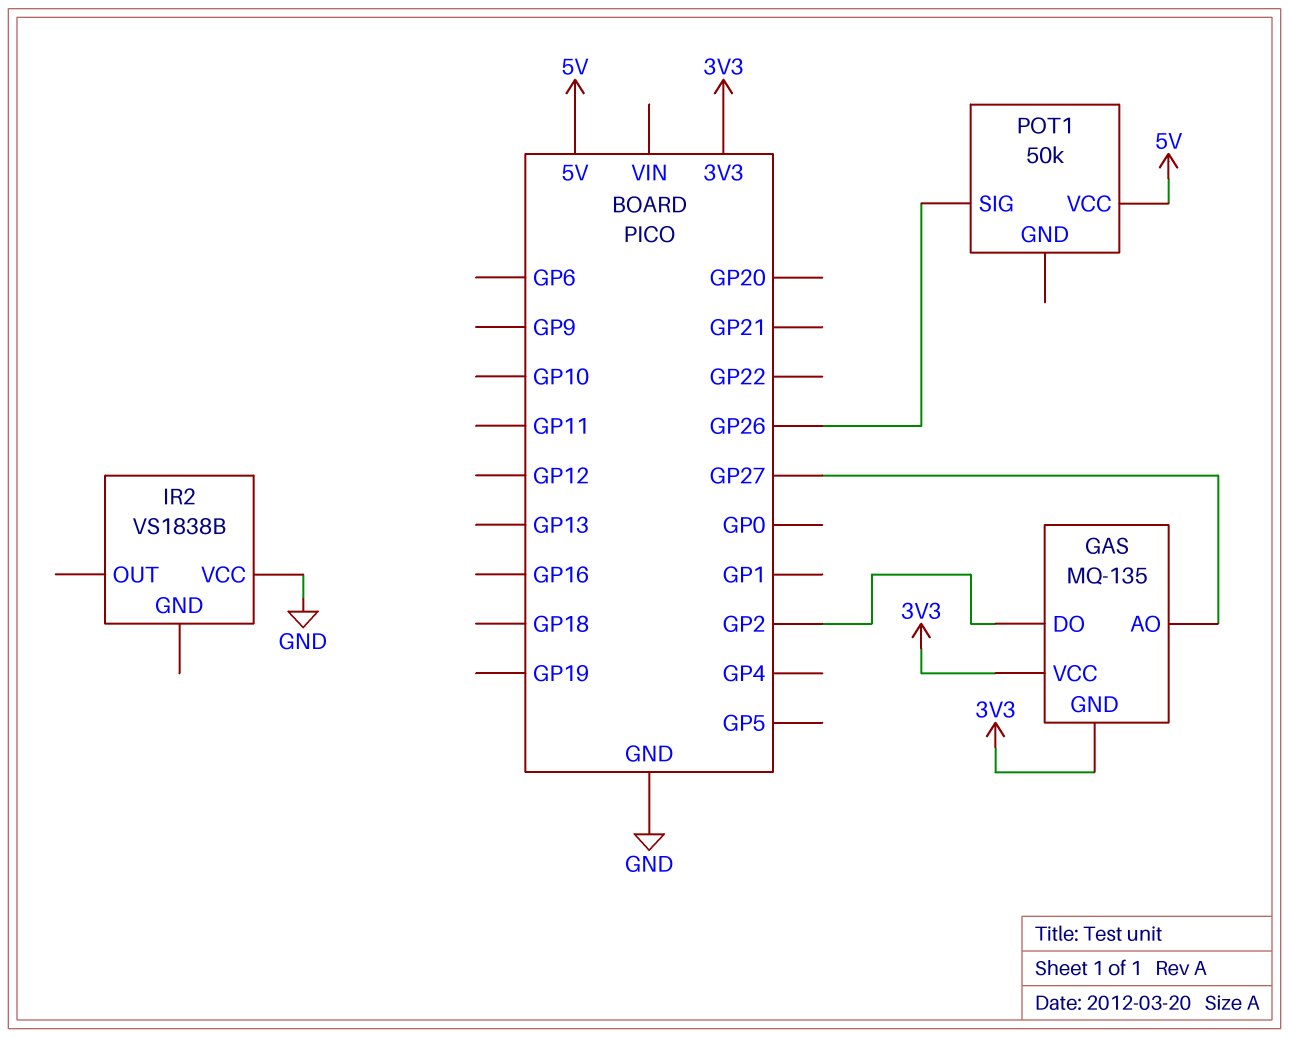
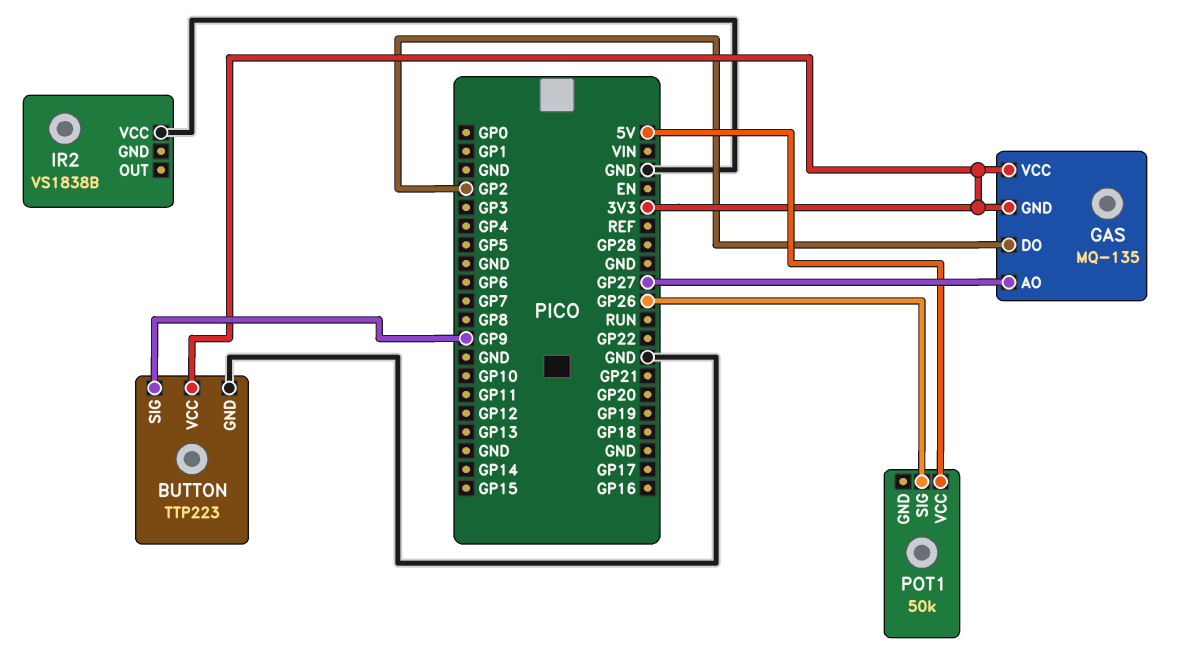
BUTTON: none -> TTP223
BUTTON pin GND: none -> GND
BUTTON pin SIG: none -> GP9
BUTTON pin VCC: none -> 3V3

